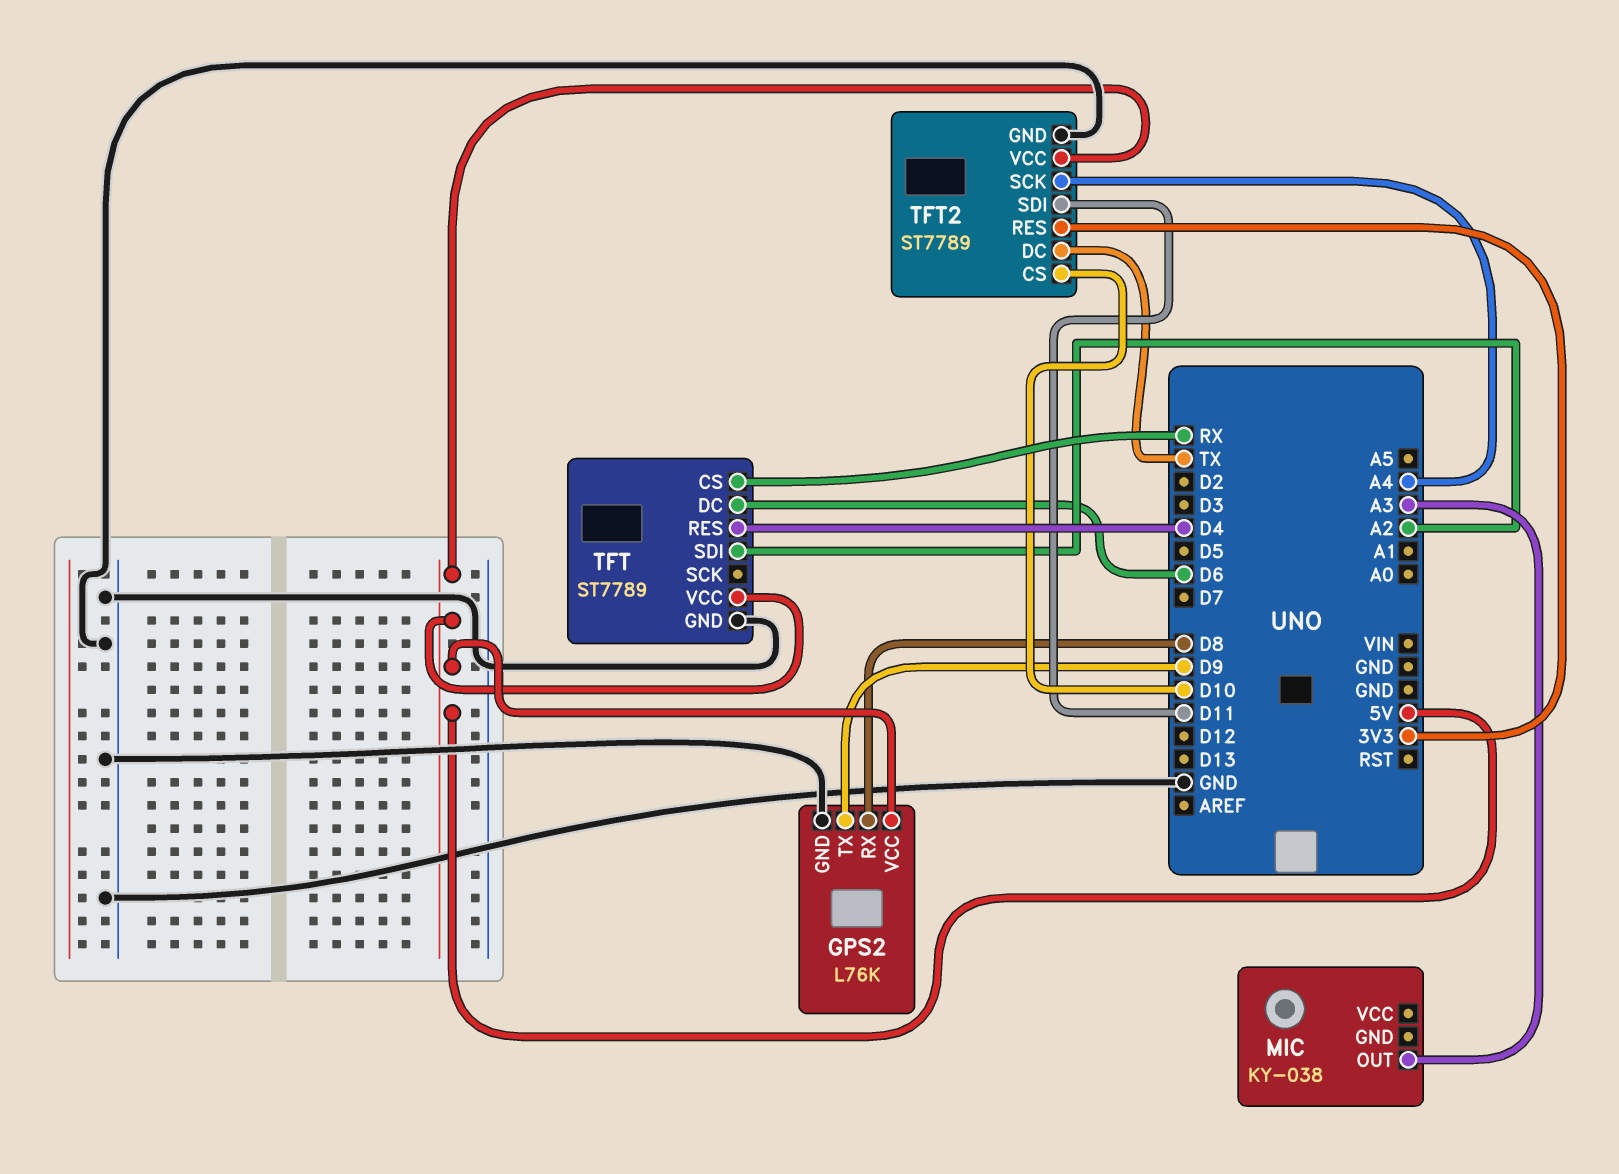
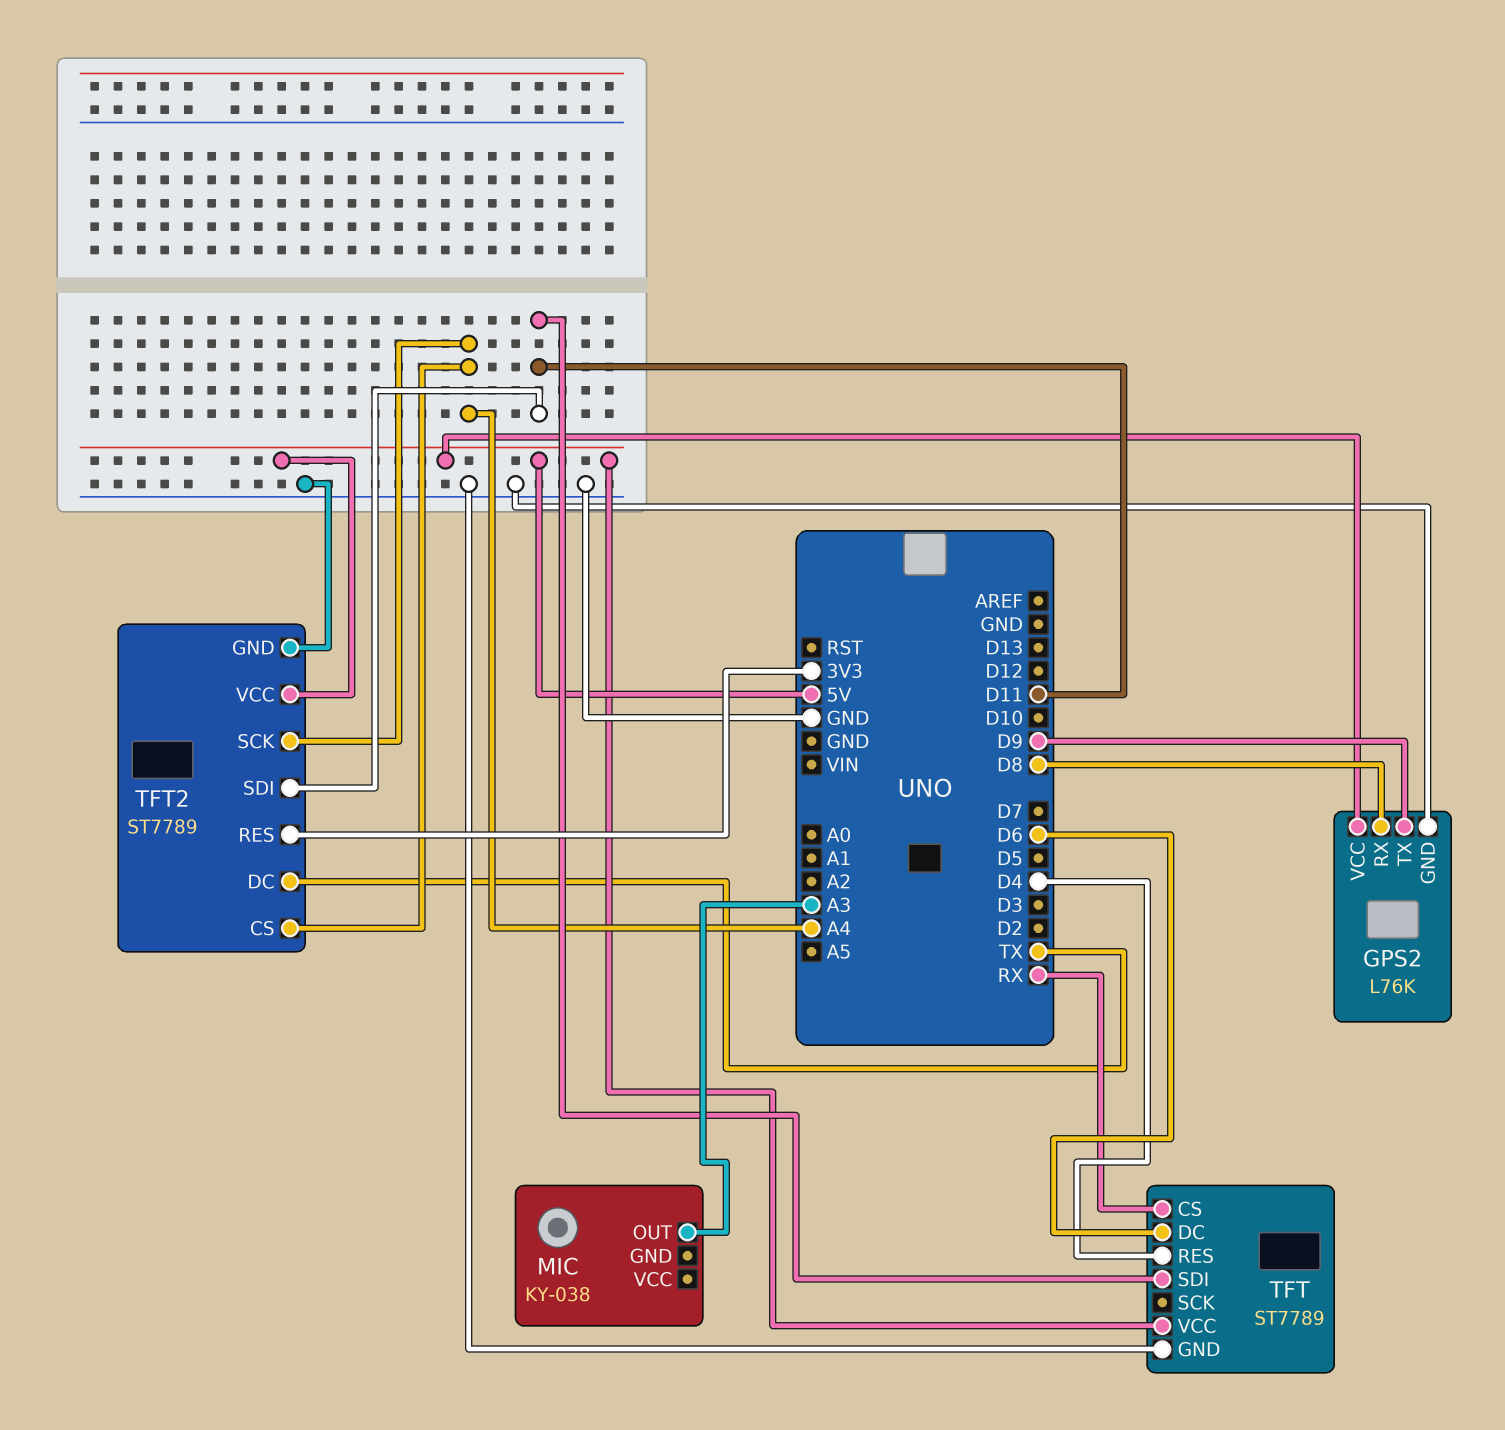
TFT pin SDI: A2 -> D11
TFT2 pin CS: D10 -> A4

